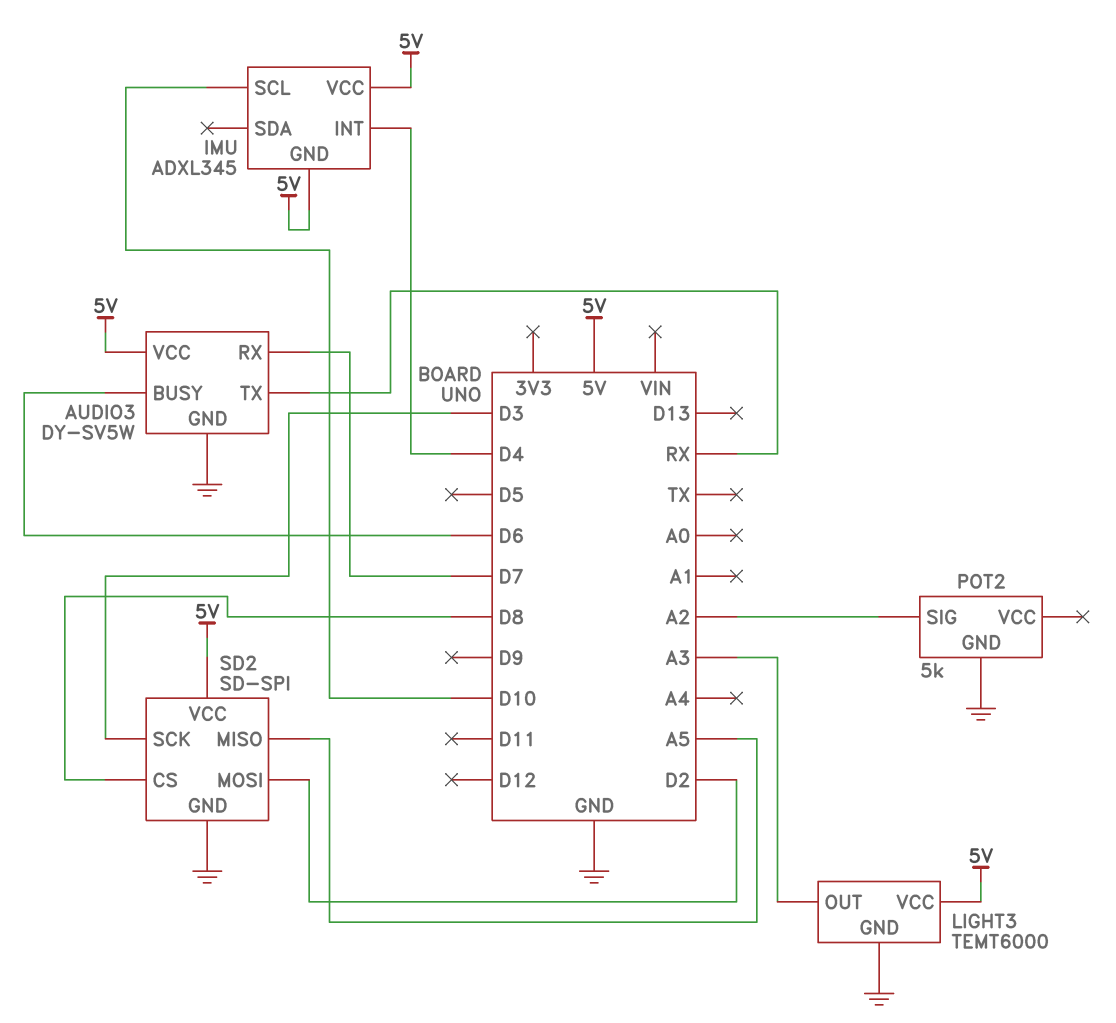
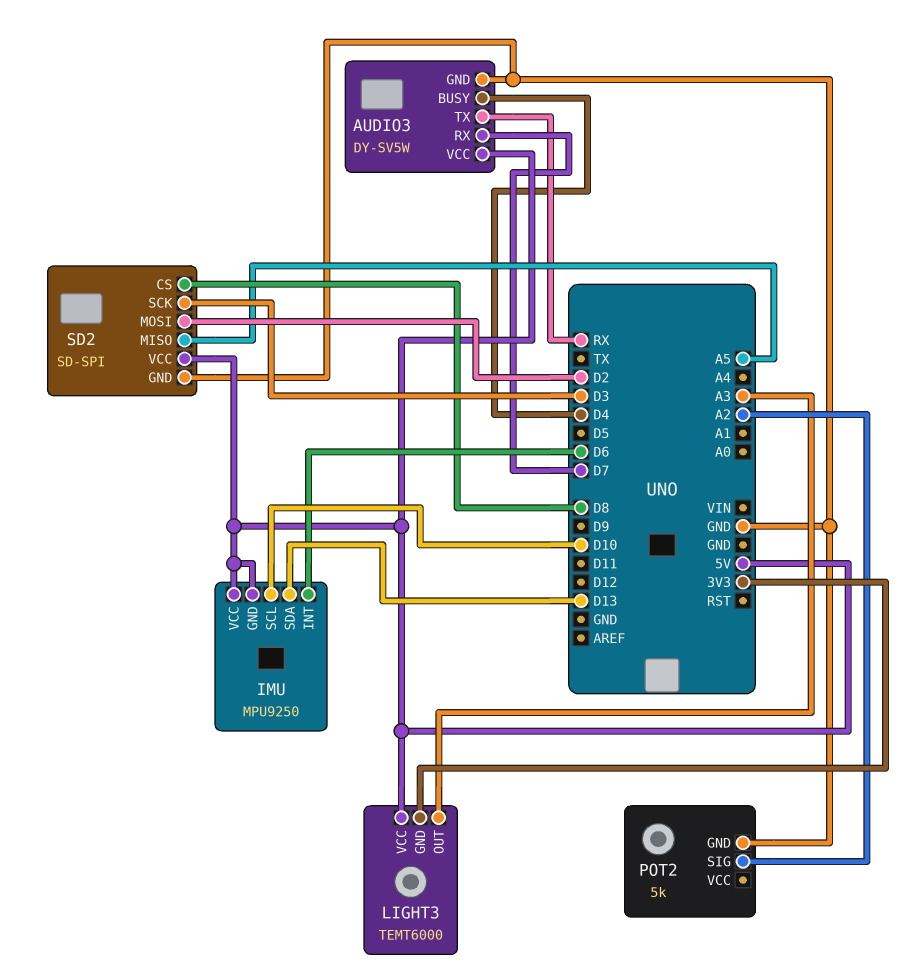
AUDIO3 pin BUSY: D6 -> D4
IMU: ADXL345 -> MPU9250
IMU pin INT: D4 -> D6
IMU pin SDA: none -> D13
LIGHT3 pin GND: GND -> 3V3

